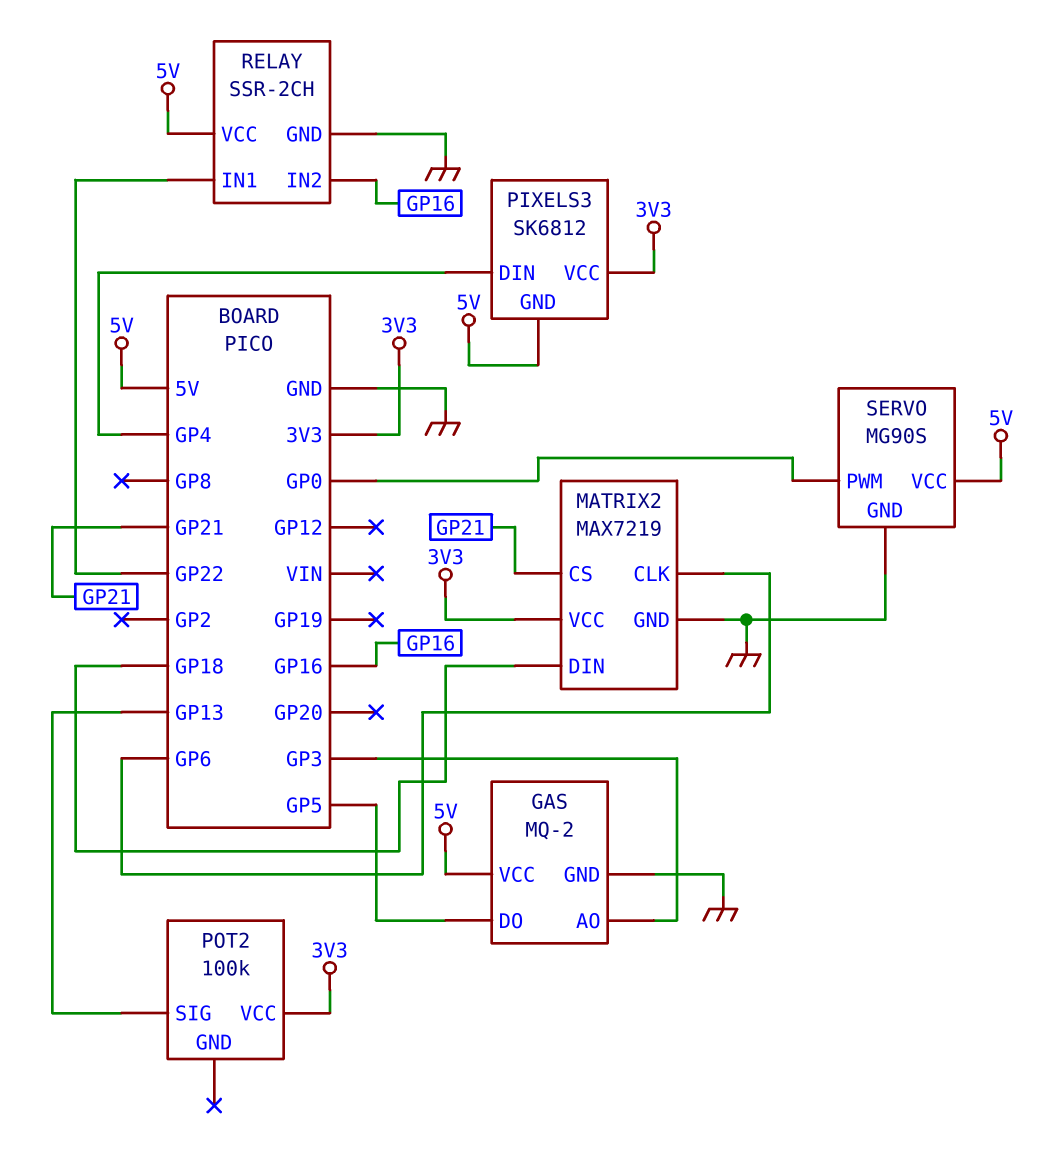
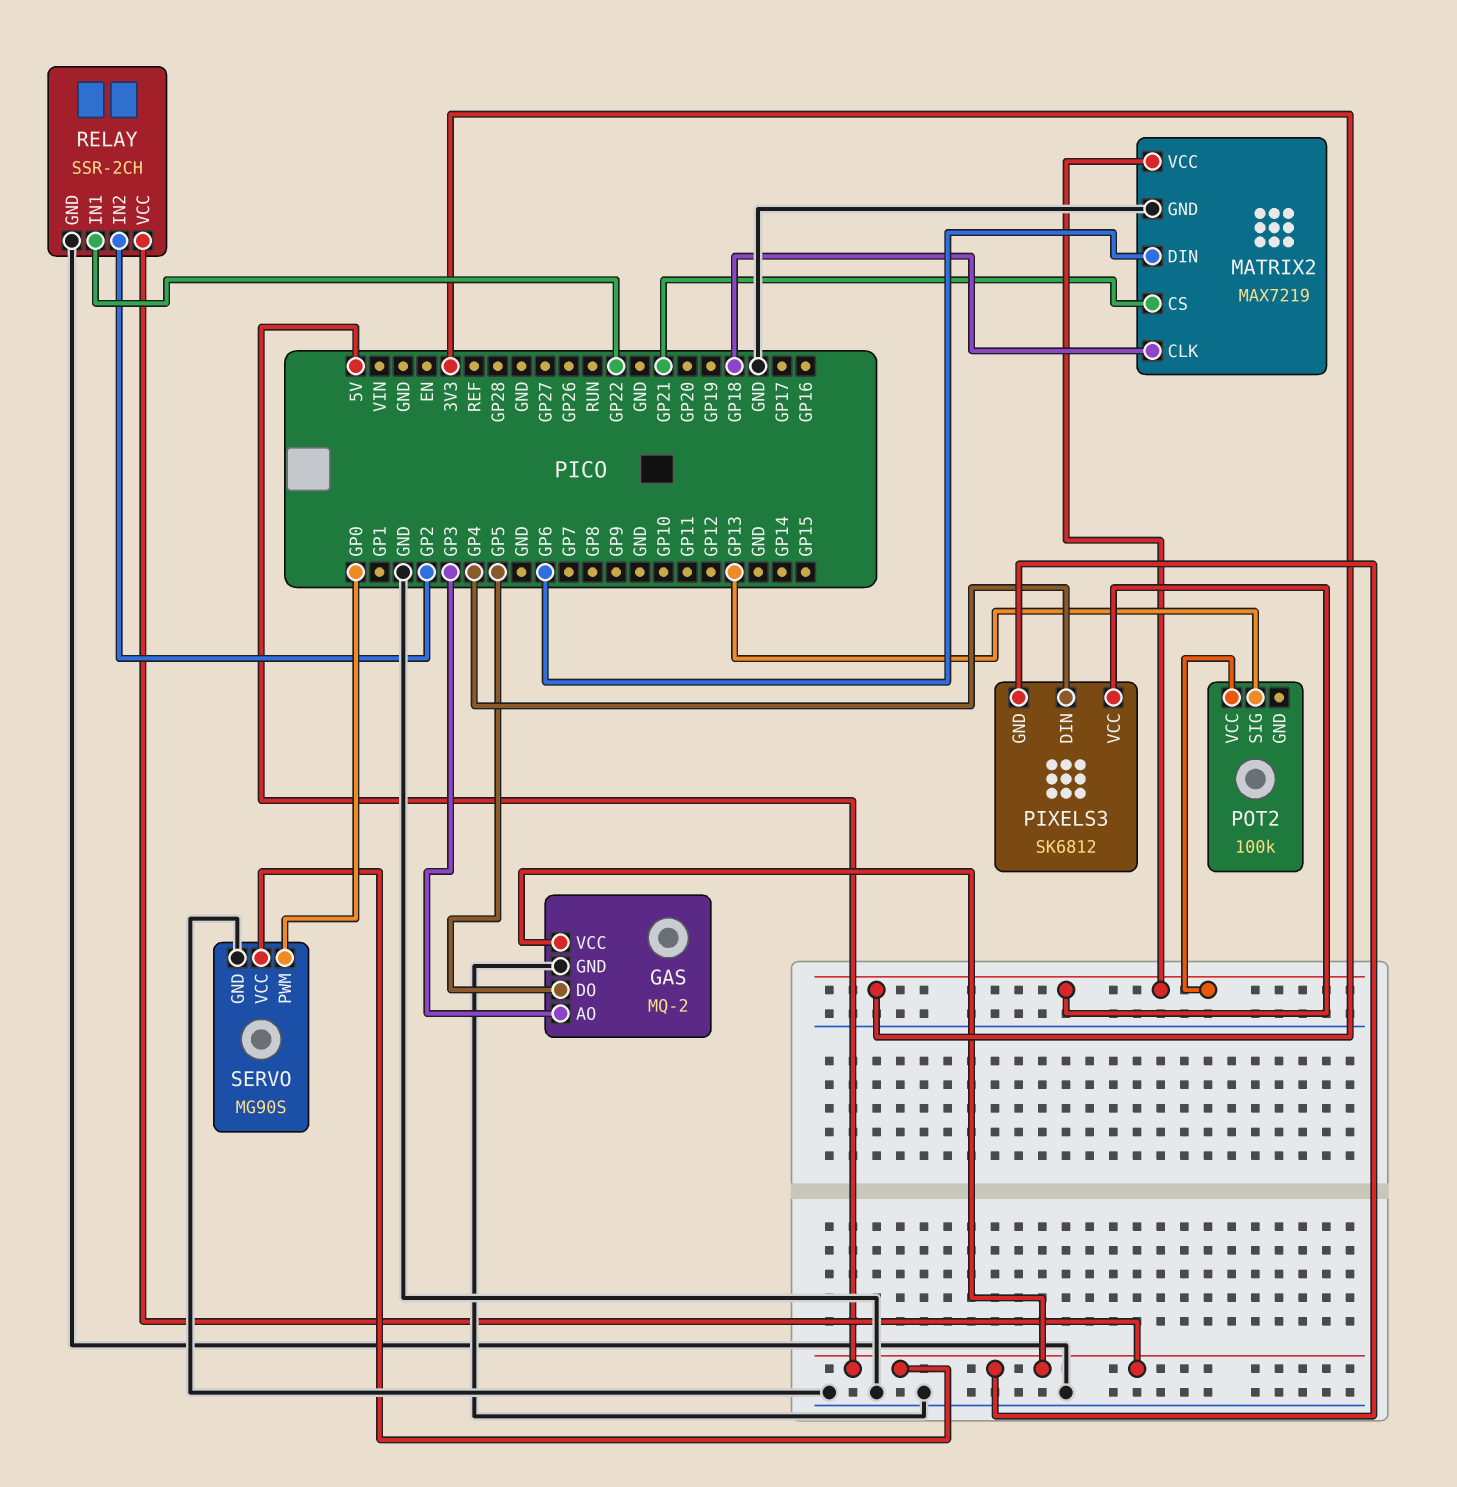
MATRIX2 pin CLK: GP6 -> GP18
MATRIX2 pin DIN: GP18 -> GP6
RELAY pin IN2: GP16 -> GP2

